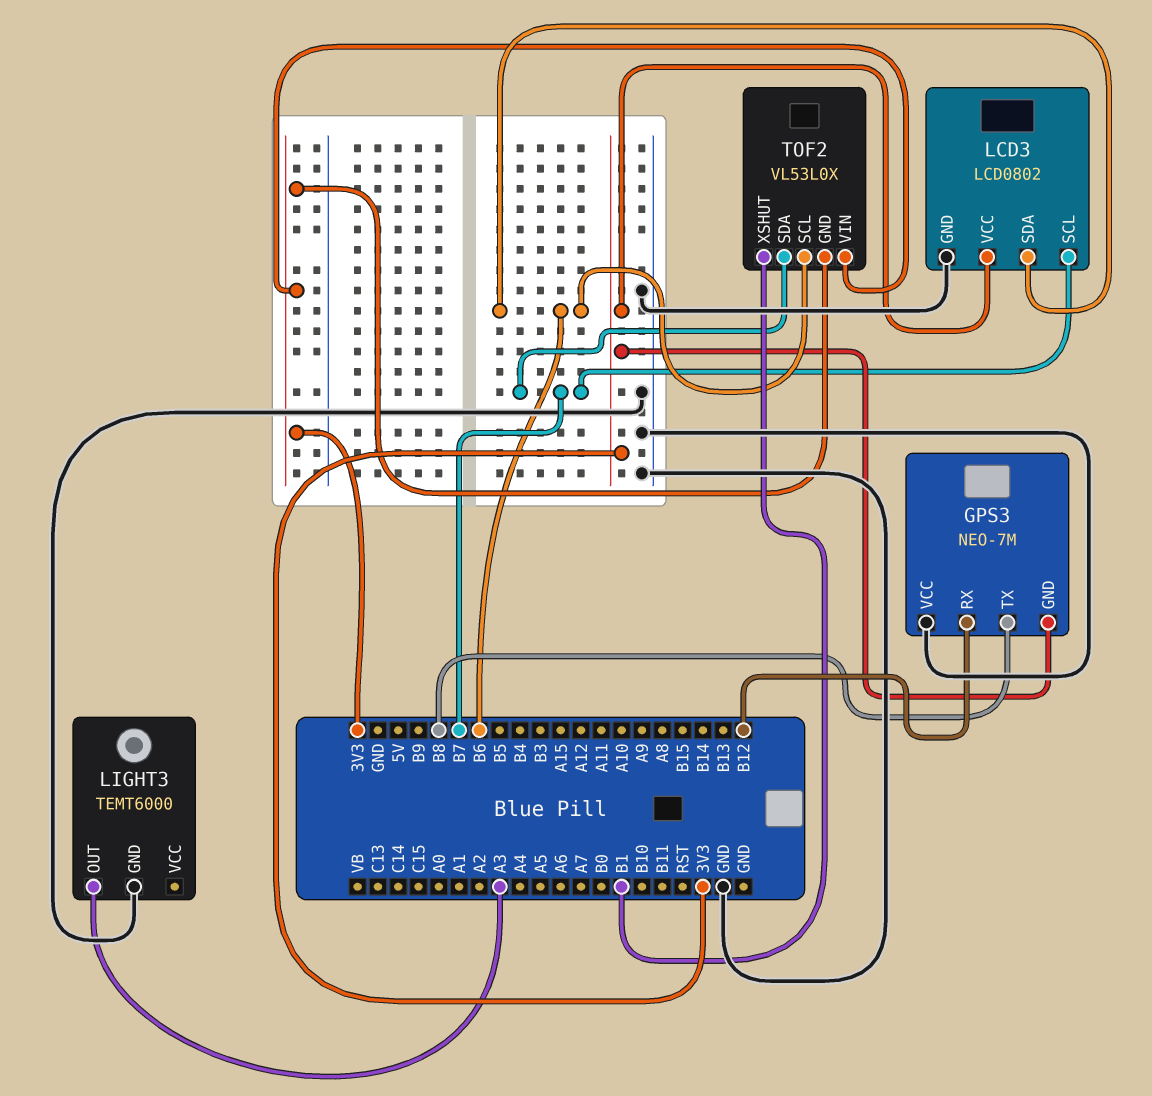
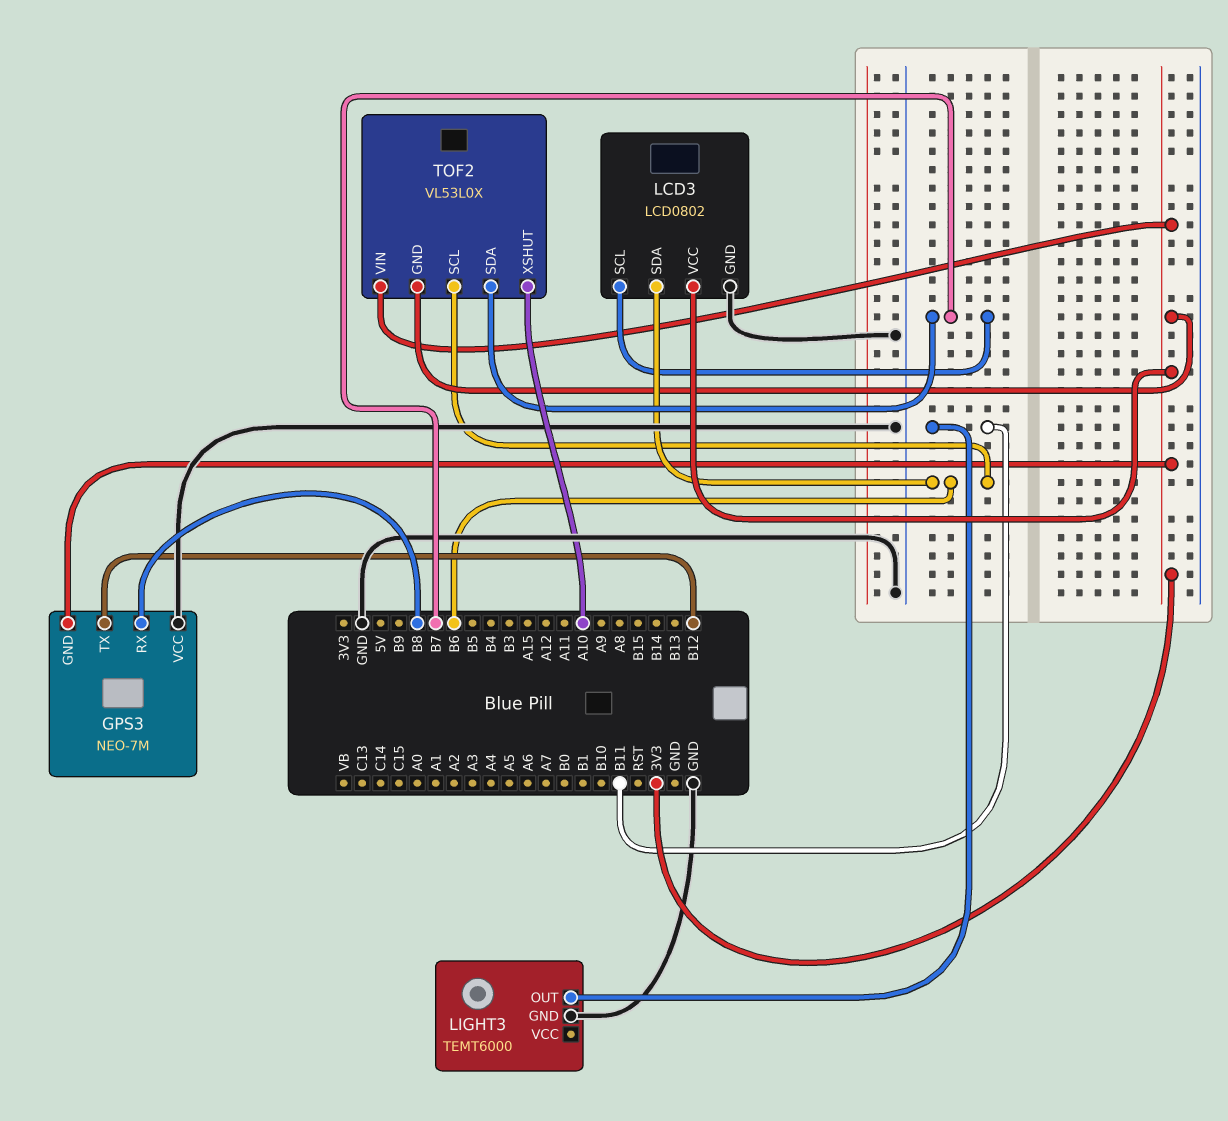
GPS3 pin RX: B12 -> B8
GPS3 pin TX: B8 -> B12
LIGHT3 pin OUT: A3 -> B11
TOF2 pin XSHUT: B1 -> A10

